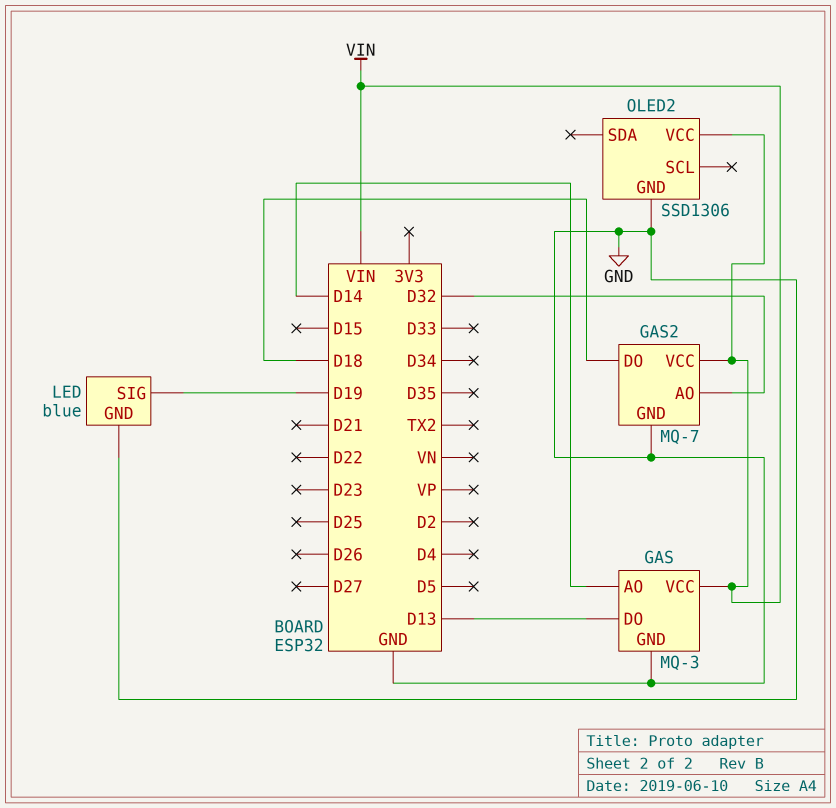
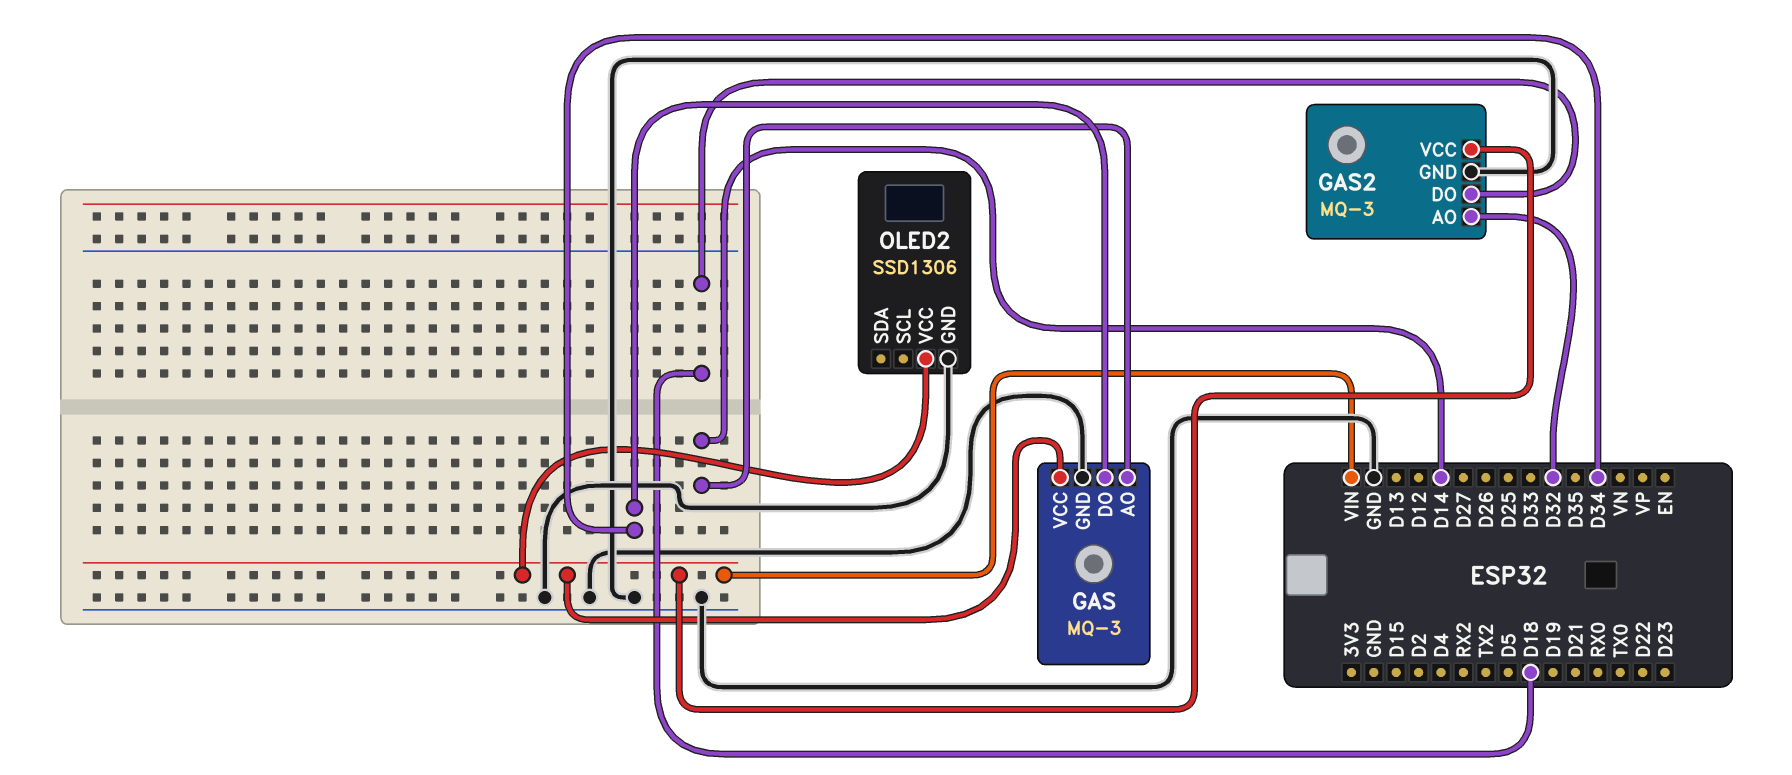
GAS pin DO: D13 -> D34
GAS2: MQ-7 -> MQ-3
LED: blue -> none
LED pin GND: GND -> none
LED pin SIG: D19 -> none

